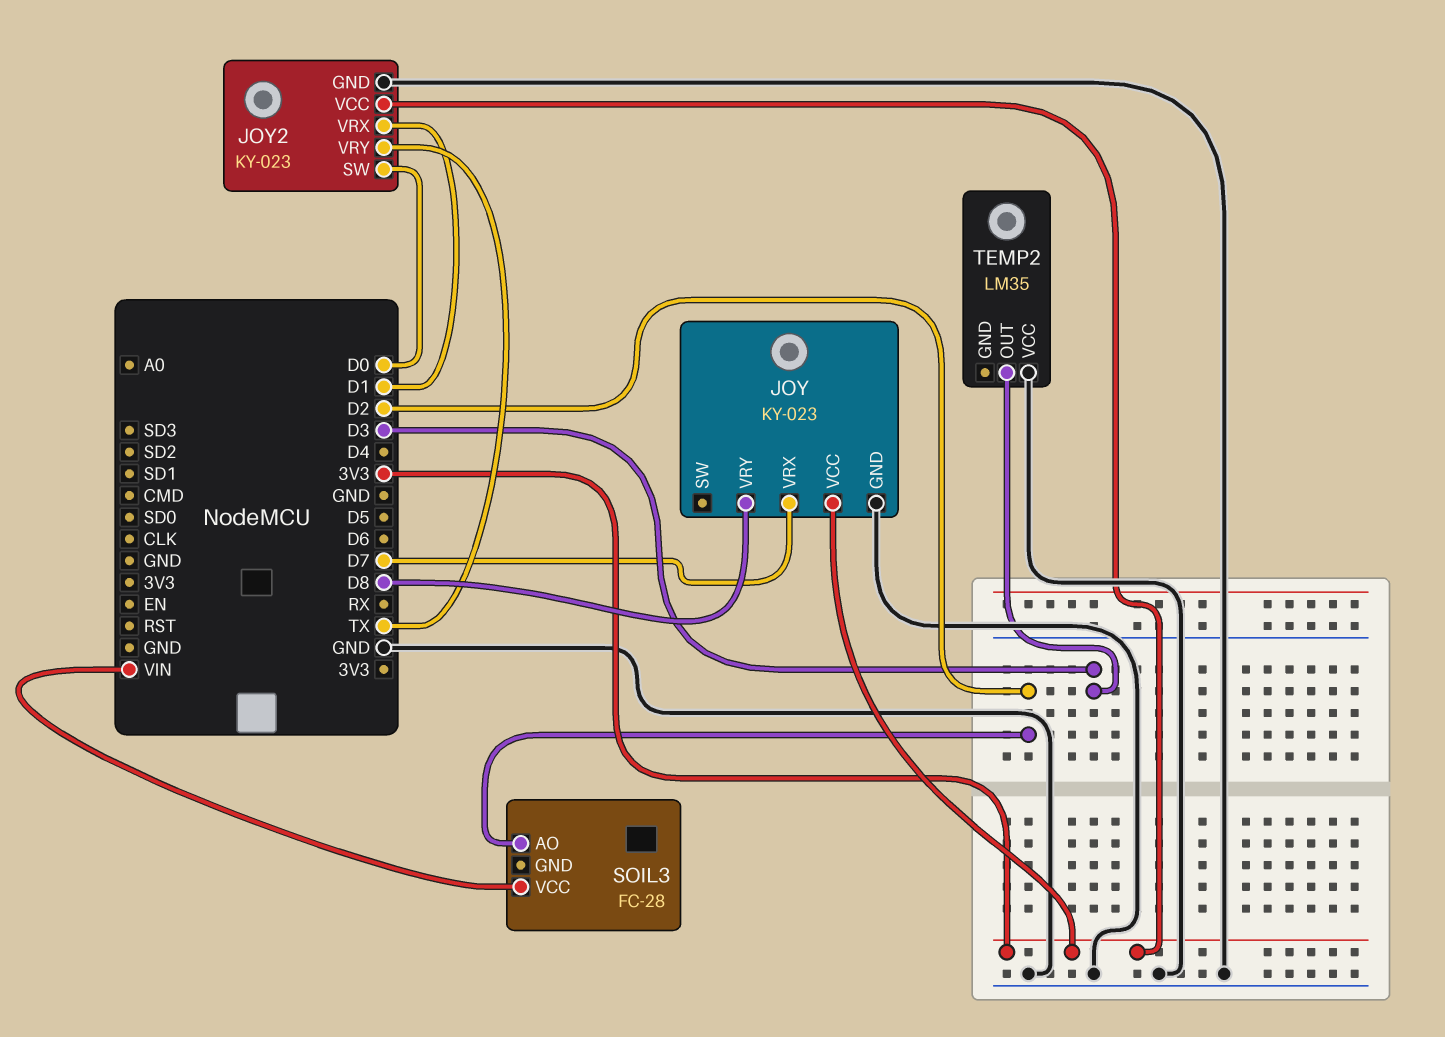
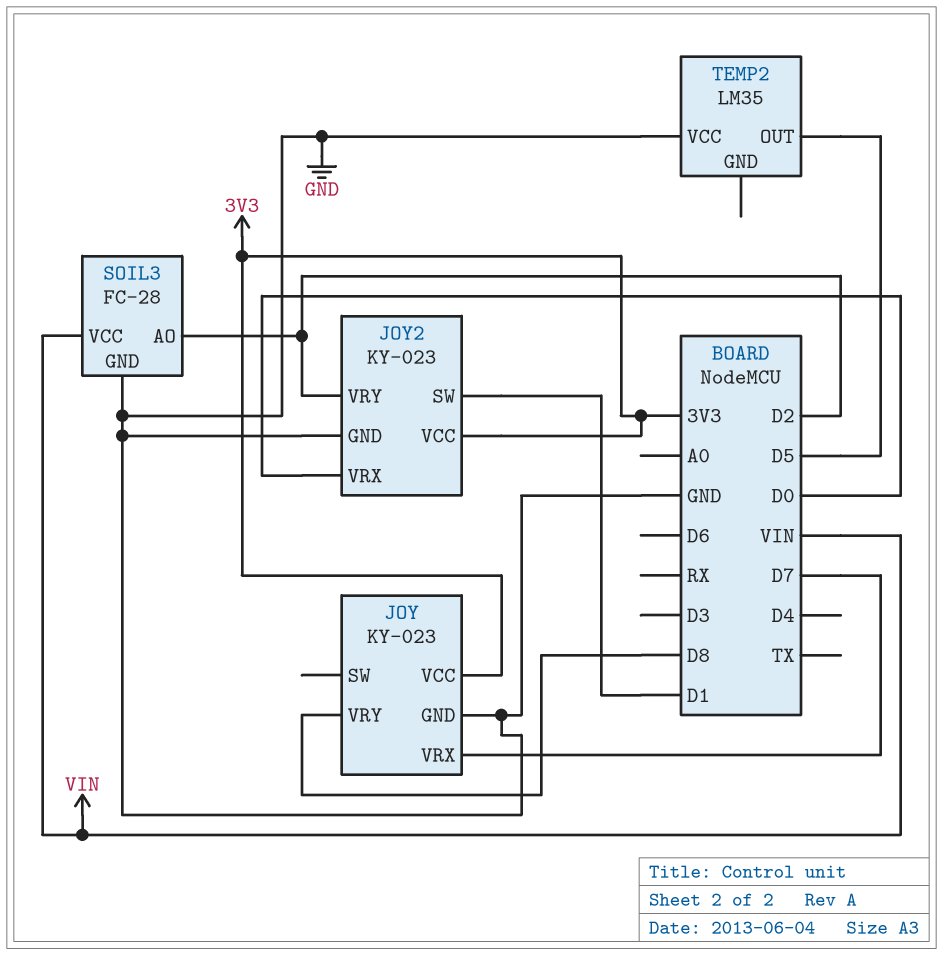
JOY2 pin SW: D0 -> D1
JOY2 pin VRX: D1 -> D0
JOY2 pin VRY: TX -> D2
SOIL3 pin GND: none -> GND
TEMP2 pin OUT: D3 -> D5

